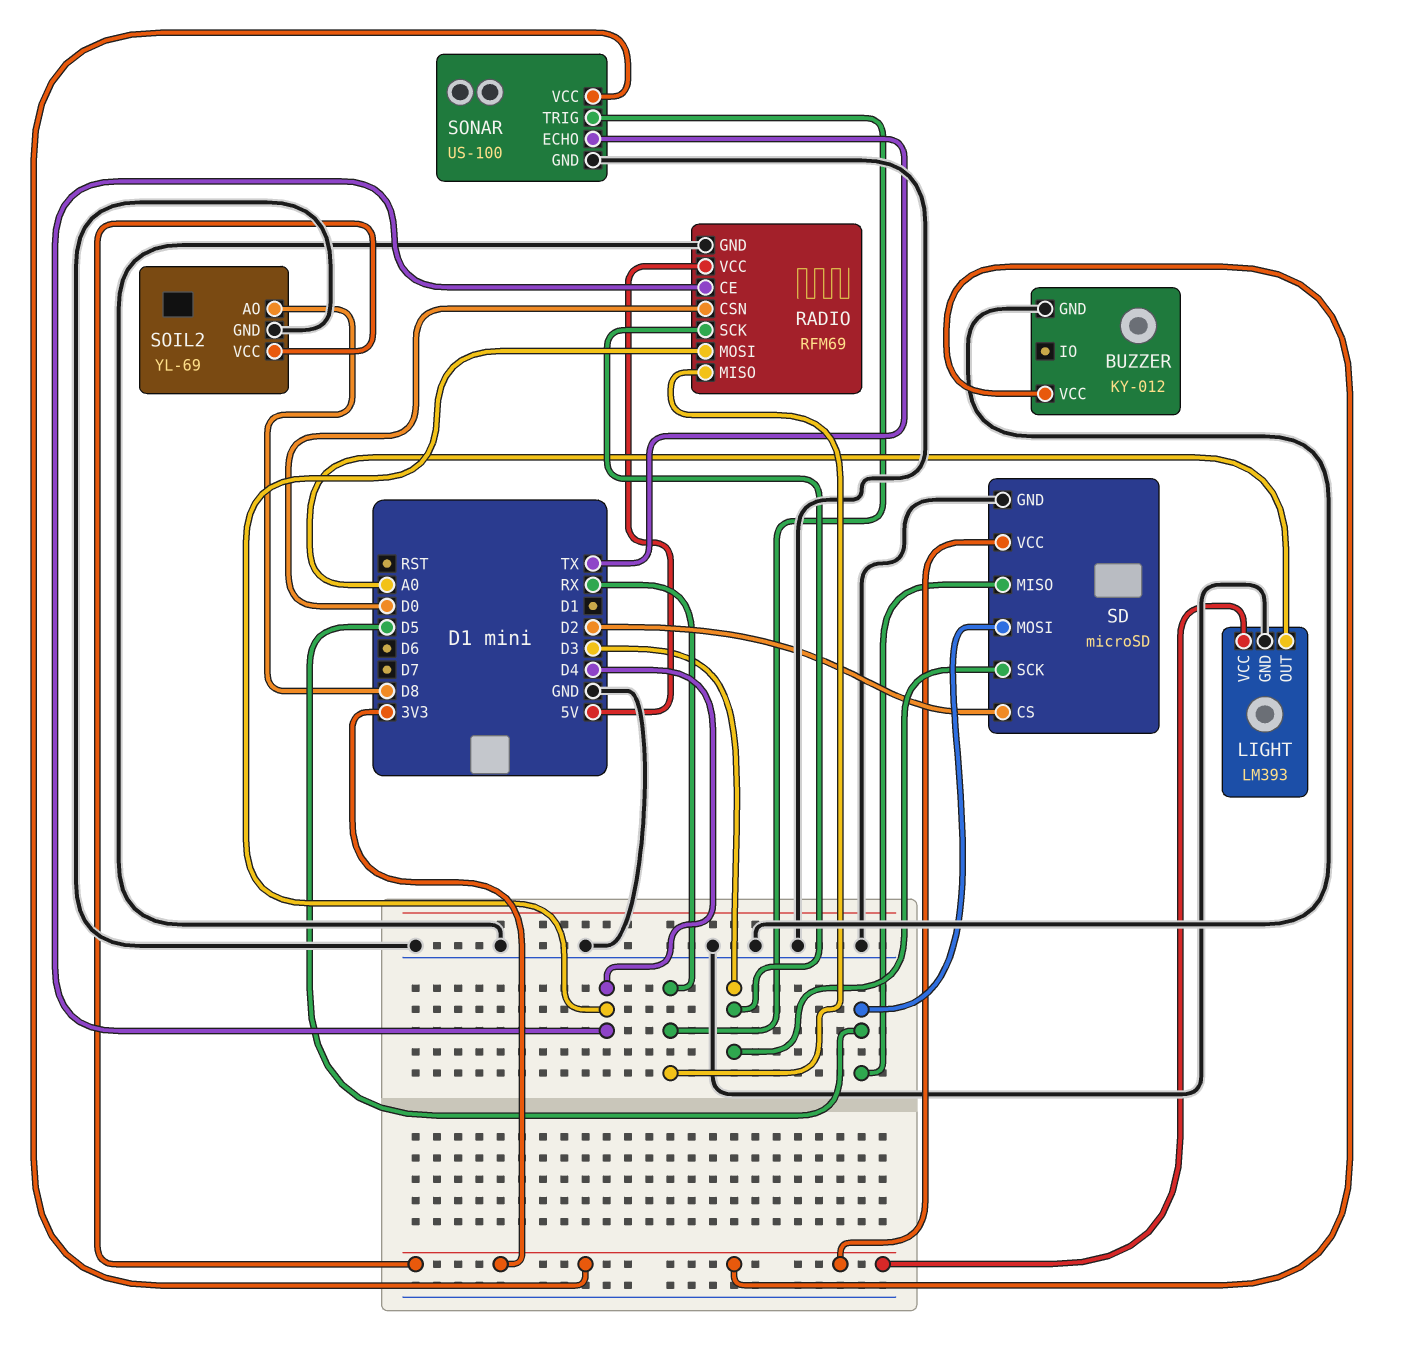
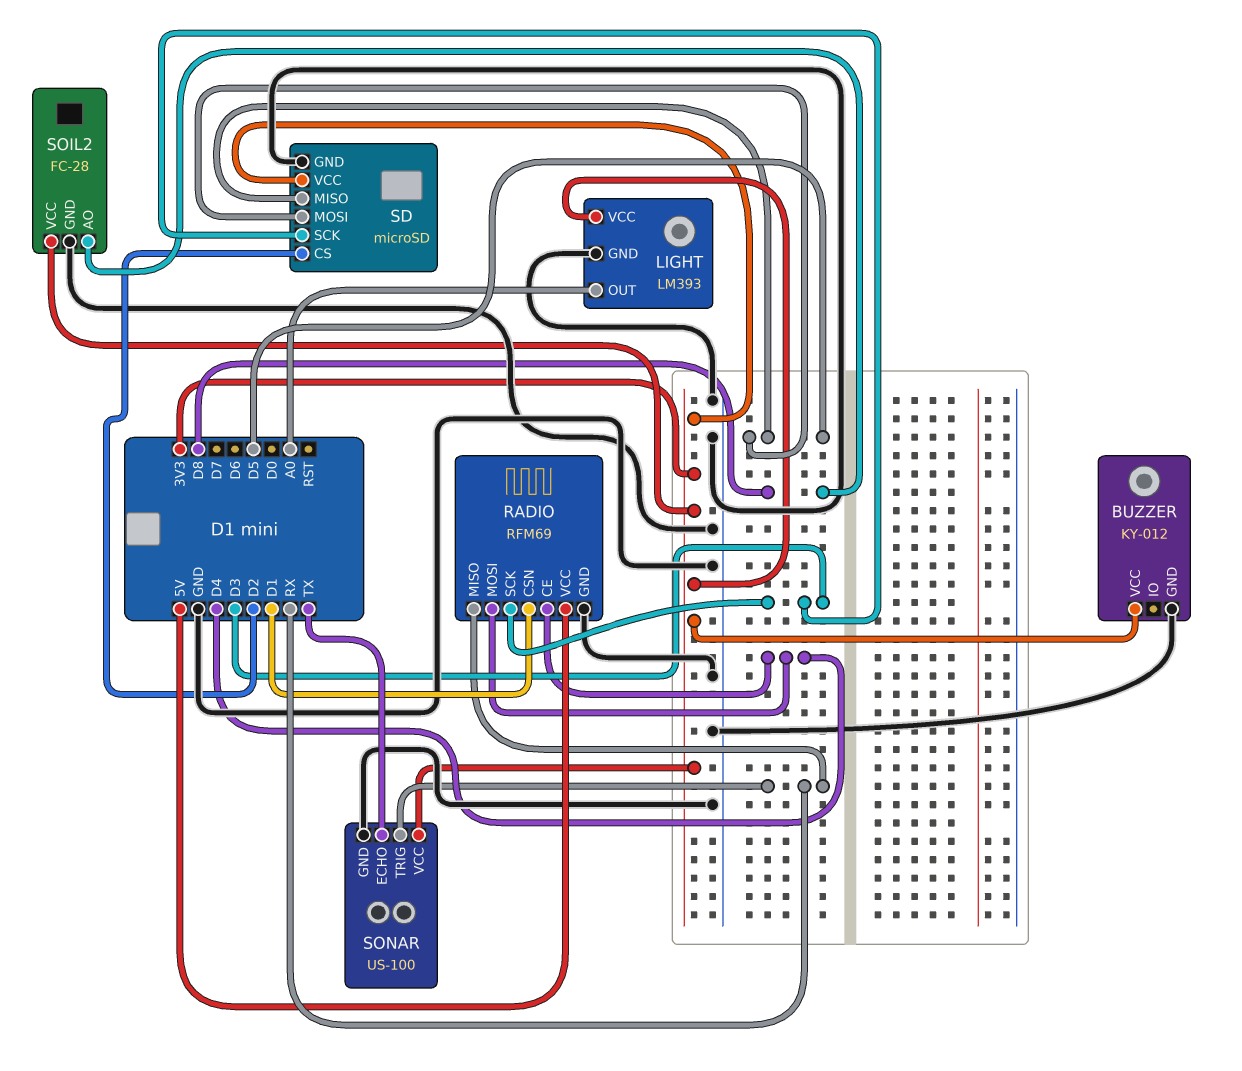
RADIO pin CSN: D0 -> D1
SOIL2: YL-69 -> FC-28

